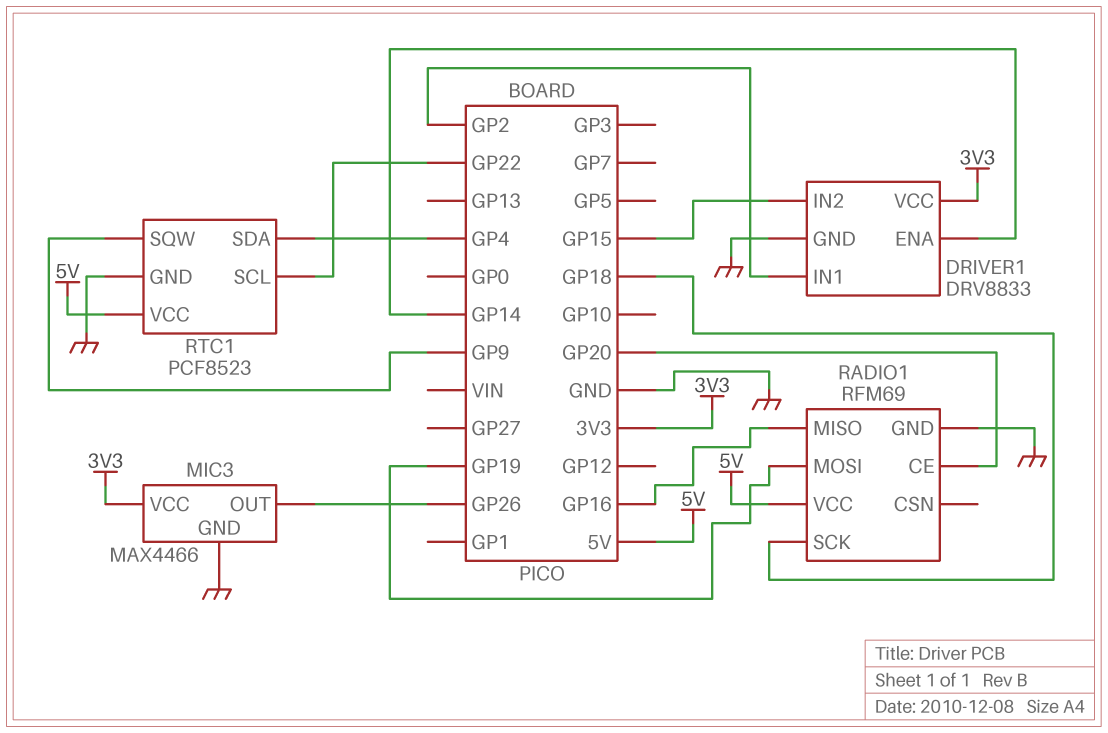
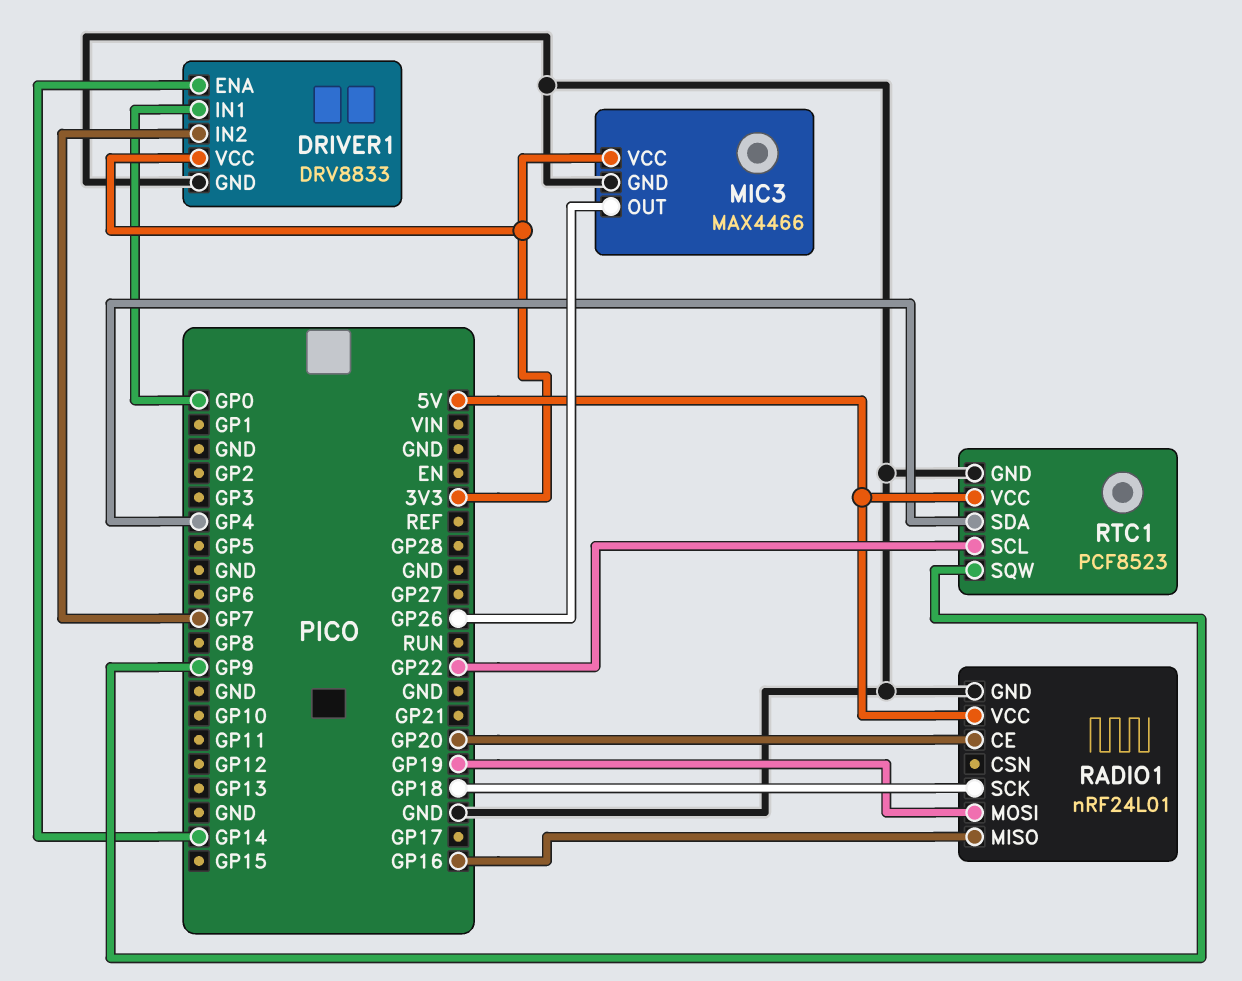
DRIVER1 pin IN1: GP2 -> GP0
DRIVER1 pin IN2: GP15 -> GP7
RADIO1: RFM69 -> nRF24L01

